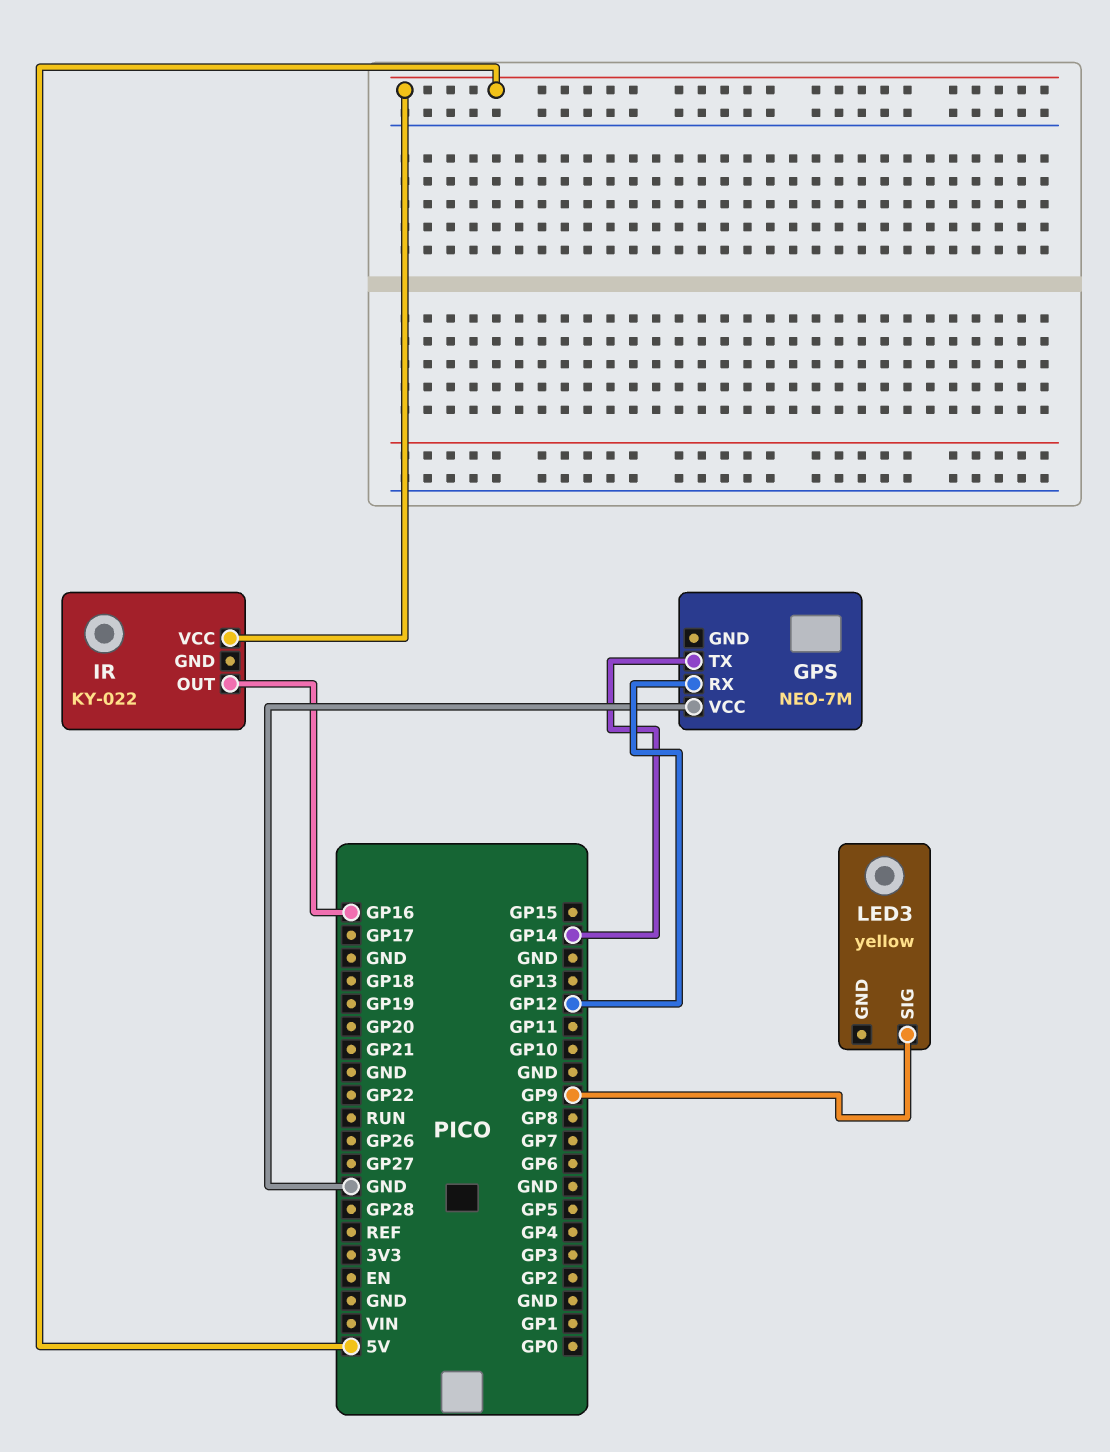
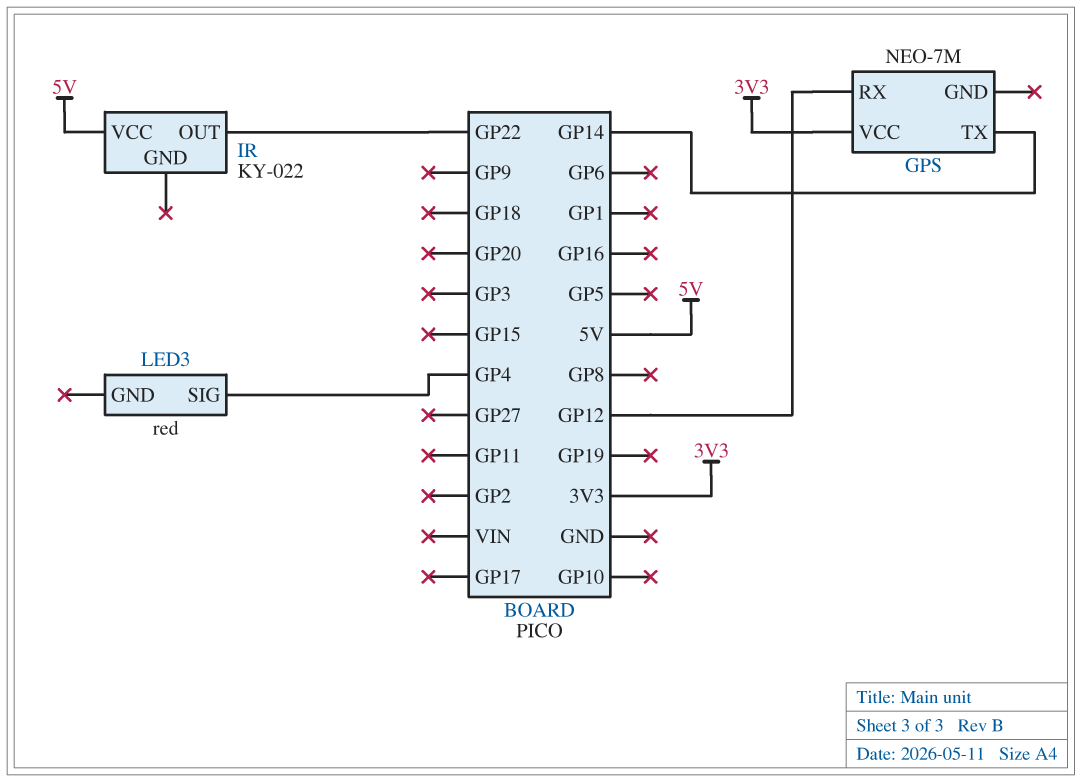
GPS pin VCC: GND -> 3V3
IR pin OUT: GP16 -> GP22
LED3: yellow -> red
LED3 pin SIG: GP9 -> GP4

